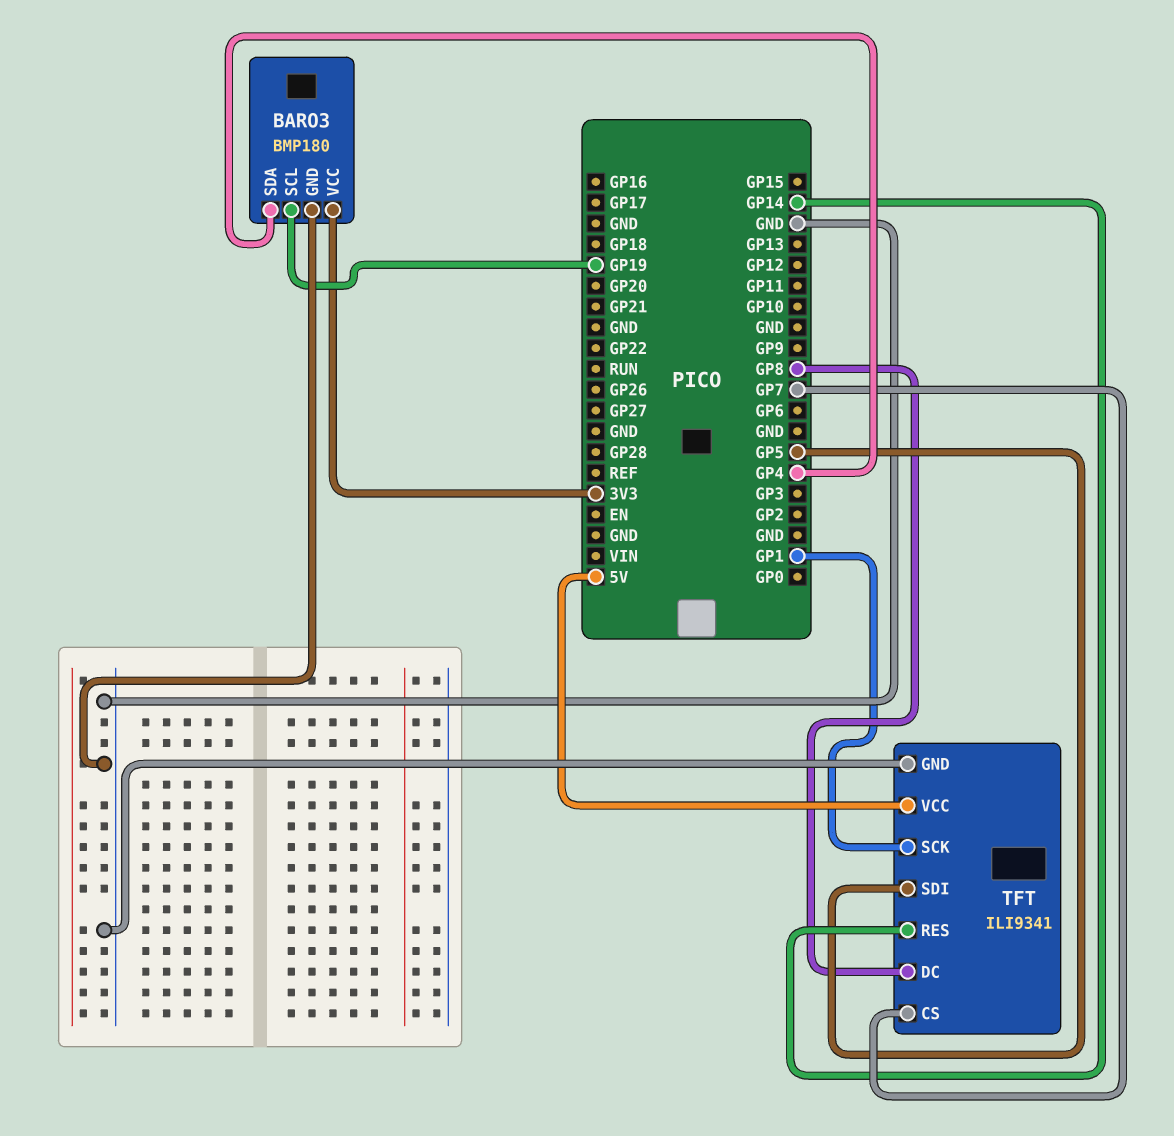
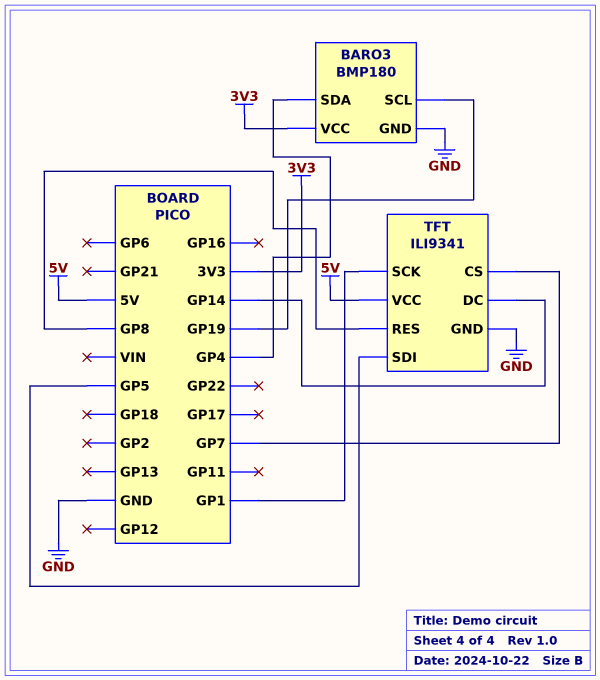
TFT pin DC: GP8 -> GP14
TFT pin RES: GP14 -> GP8

